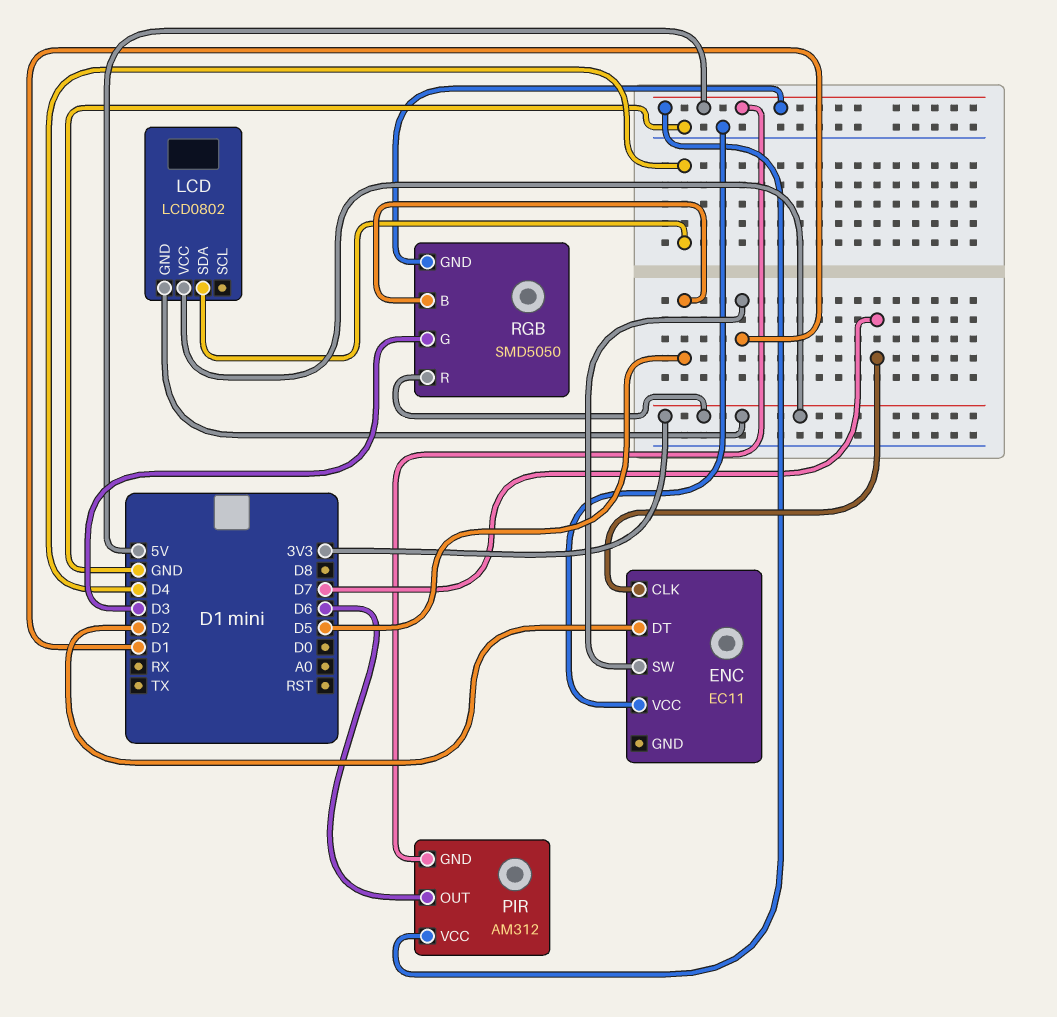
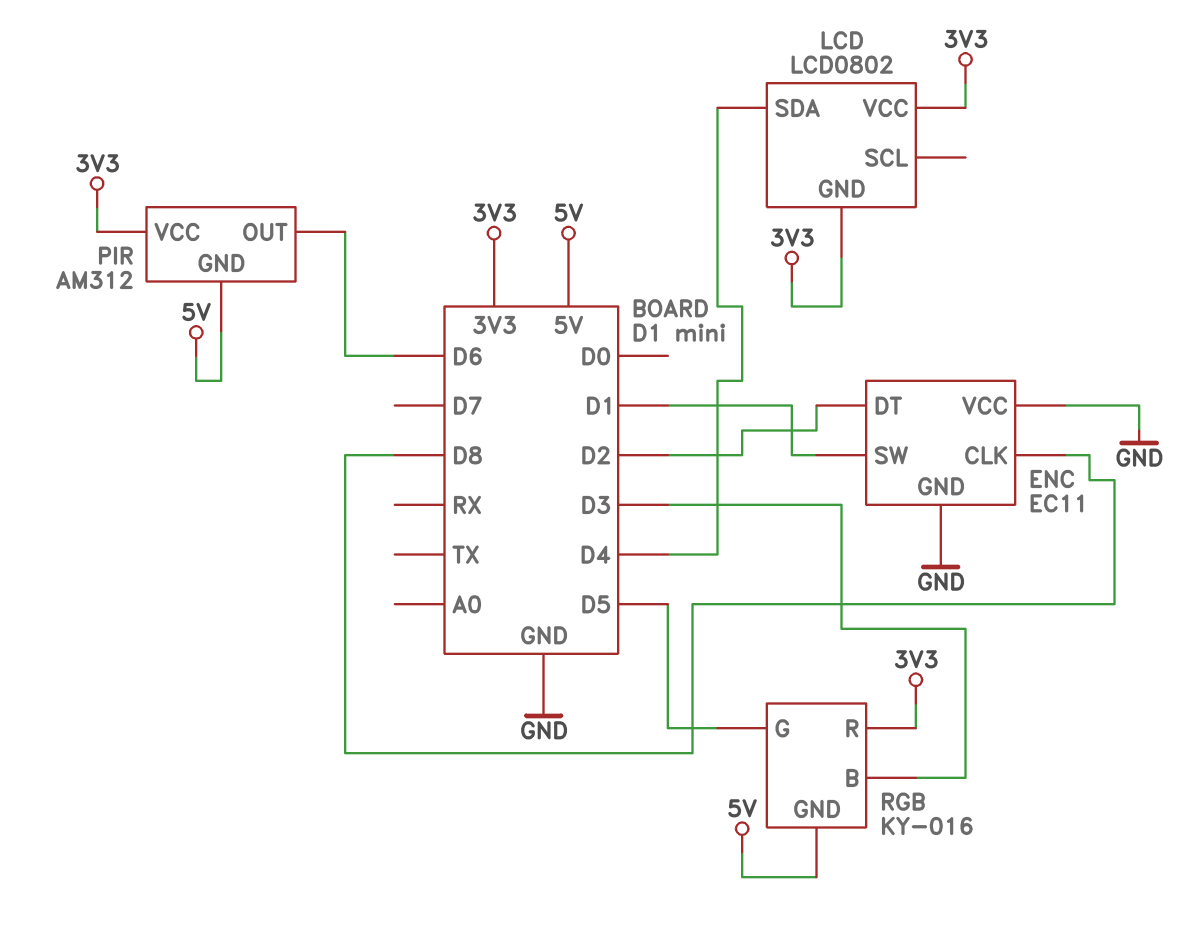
ENC pin CLK: D7 -> D8
ENC pin GND: none -> GND
PIR pin VCC: 5V -> 3V3
RGB: SMD5050 -> KY-016
RGB pin B: D5 -> D3
RGB pin G: D3 -> D5

